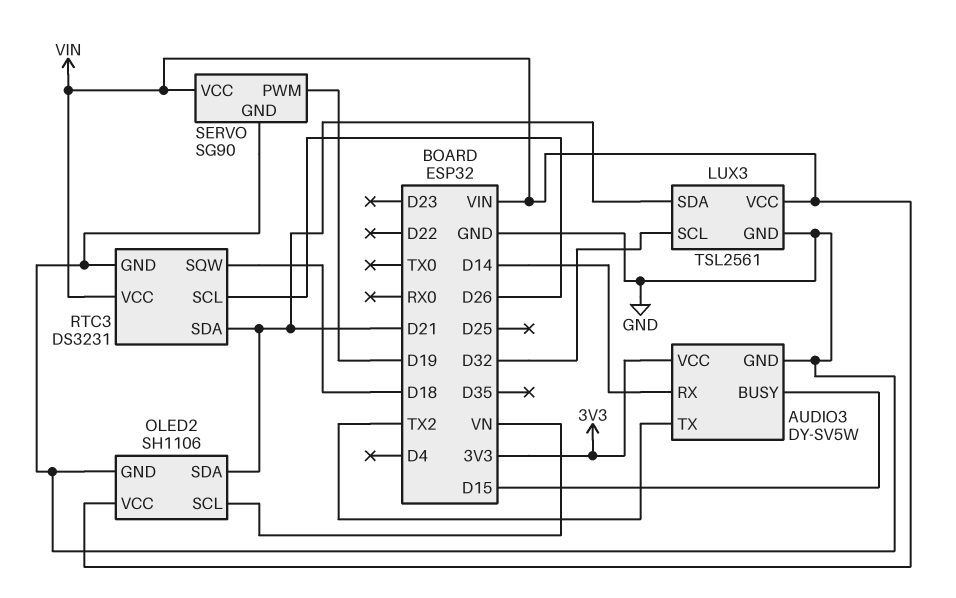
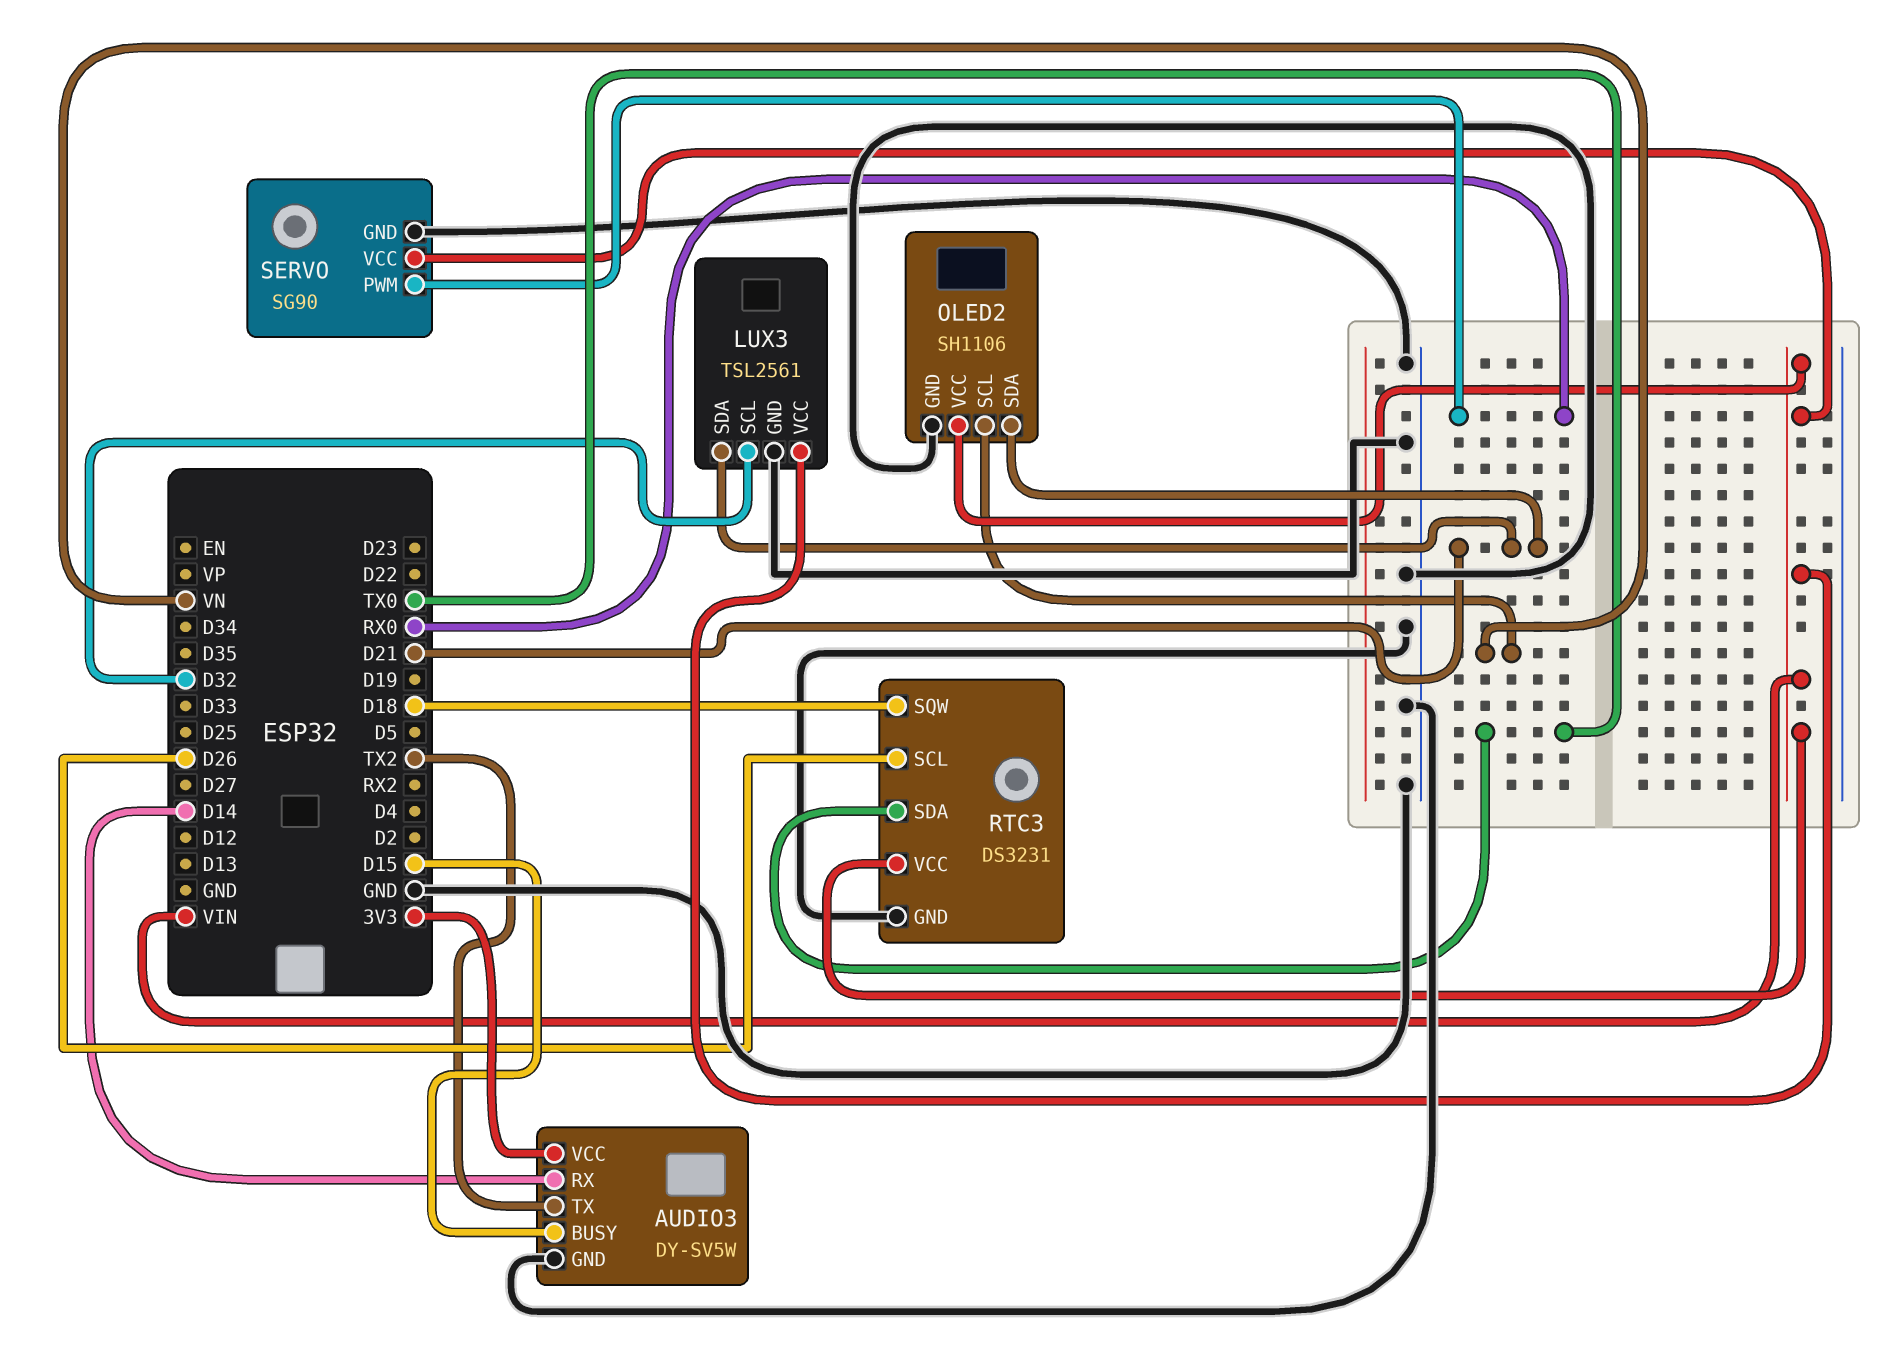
RTC3 pin SDA: D21 -> TX0
SERVO pin PWM: D19 -> RX0

